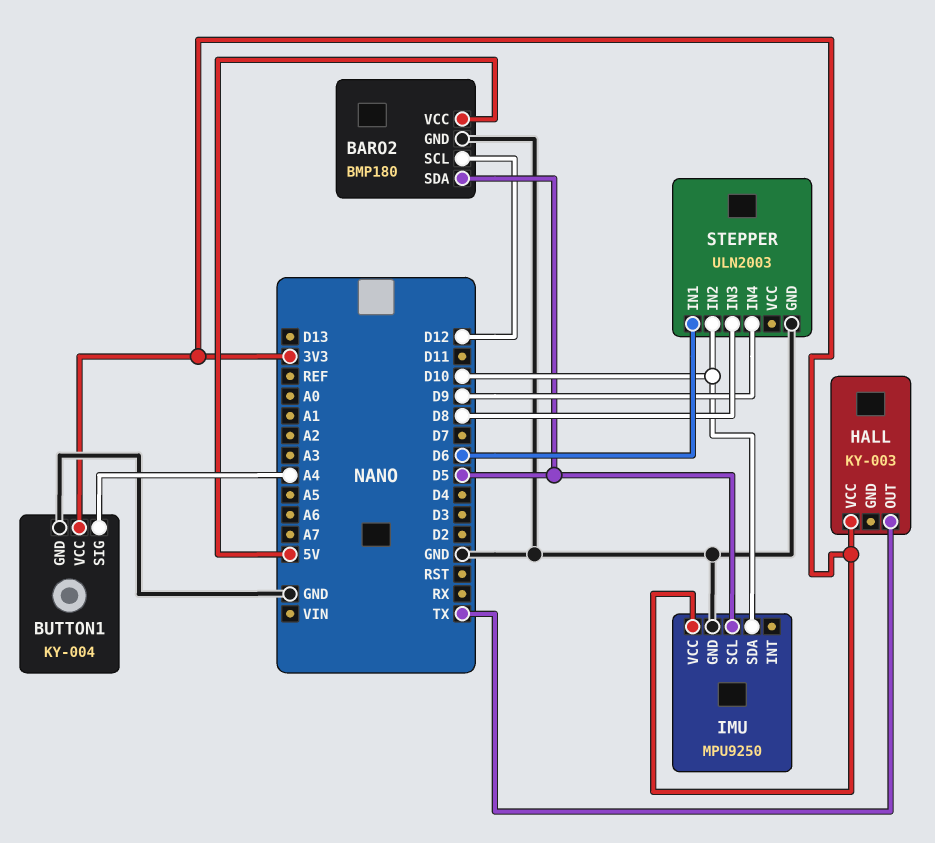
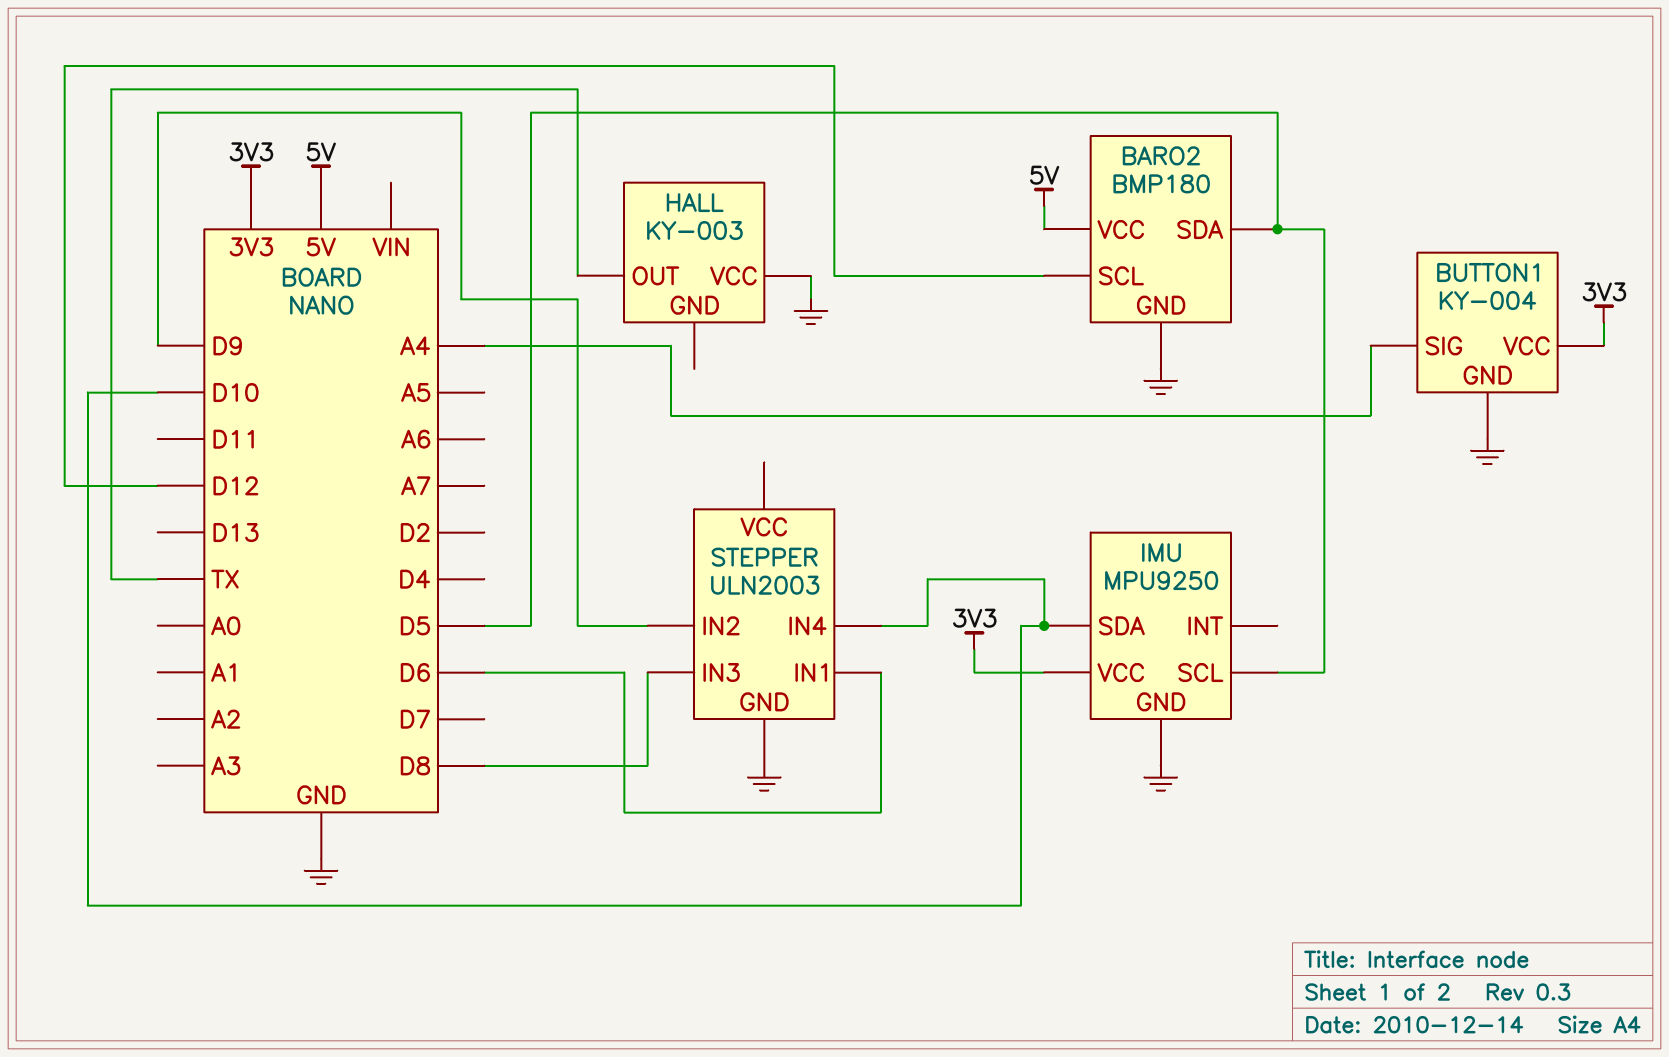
HALL pin VCC: 3V3 -> GND
STEPPER pin IN2: D10 -> D9
STEPPER pin IN4: D9 -> D10

